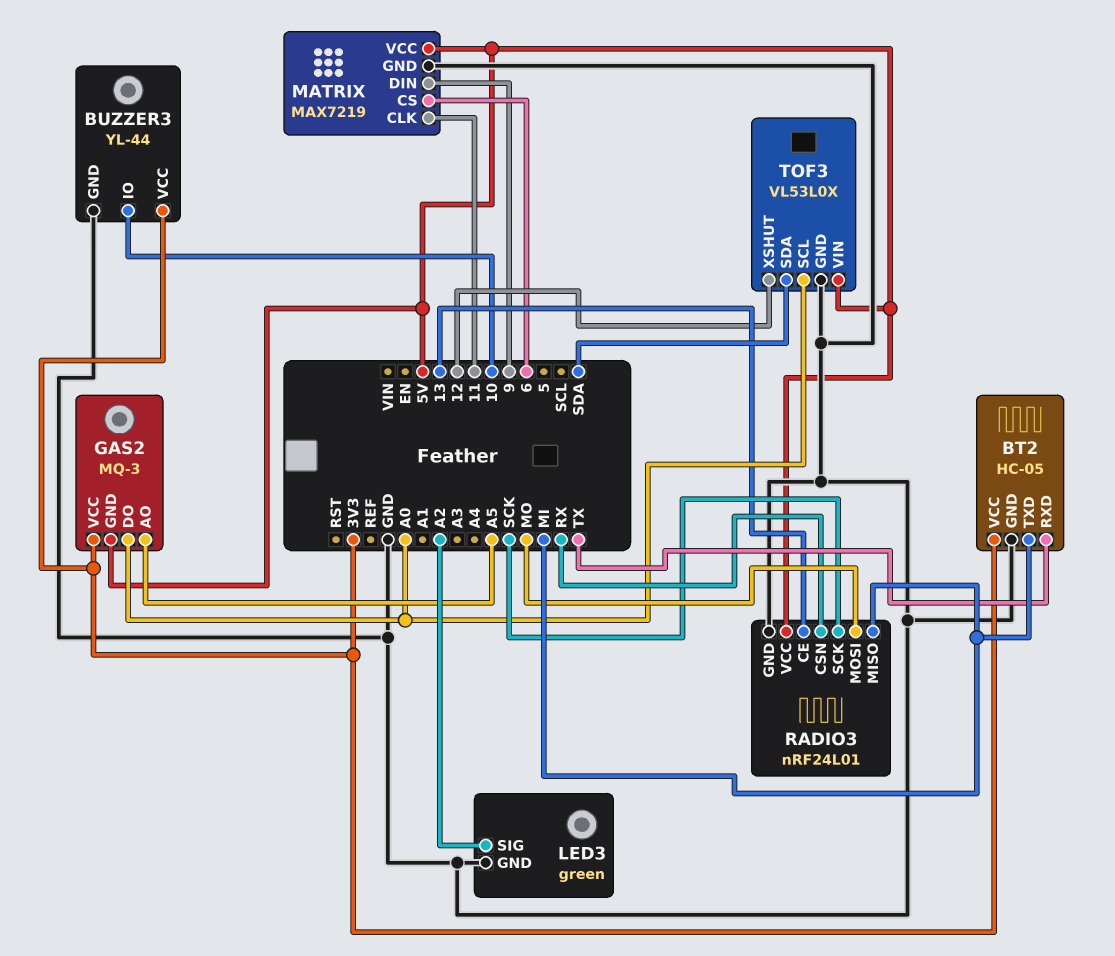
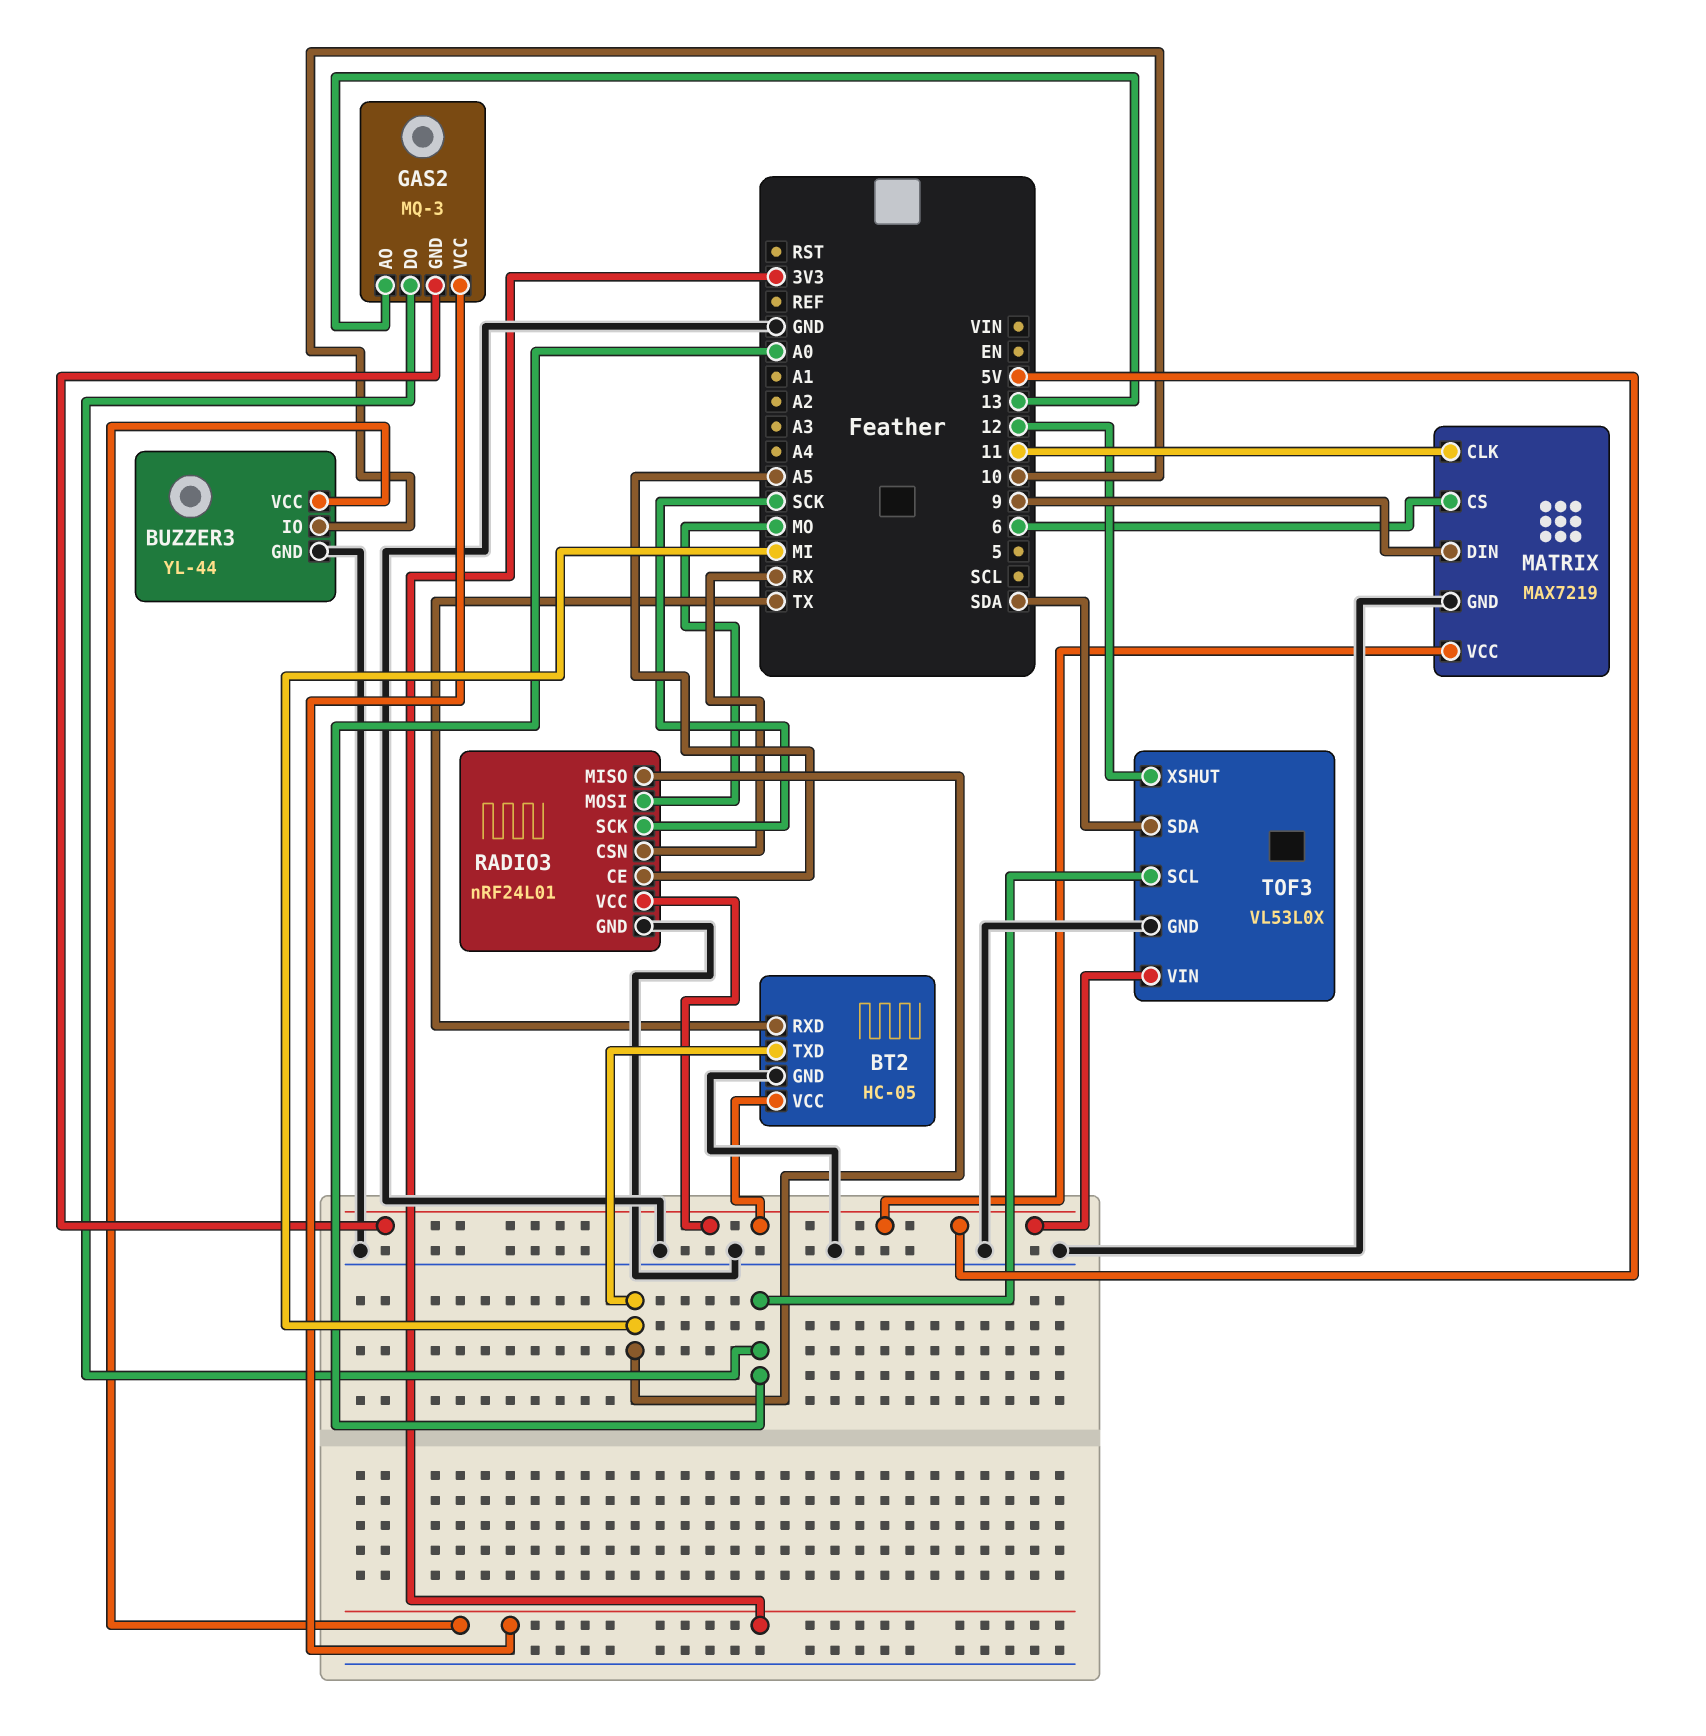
BT2 pin VCC: 3V3 -> 5V
GAS2 pin AO: A5 -> 13
LED3: green -> none
LED3 pin GND: GND -> none
LED3 pin SIG: A2 -> none
RADIO3 pin CE: 13 -> A5

